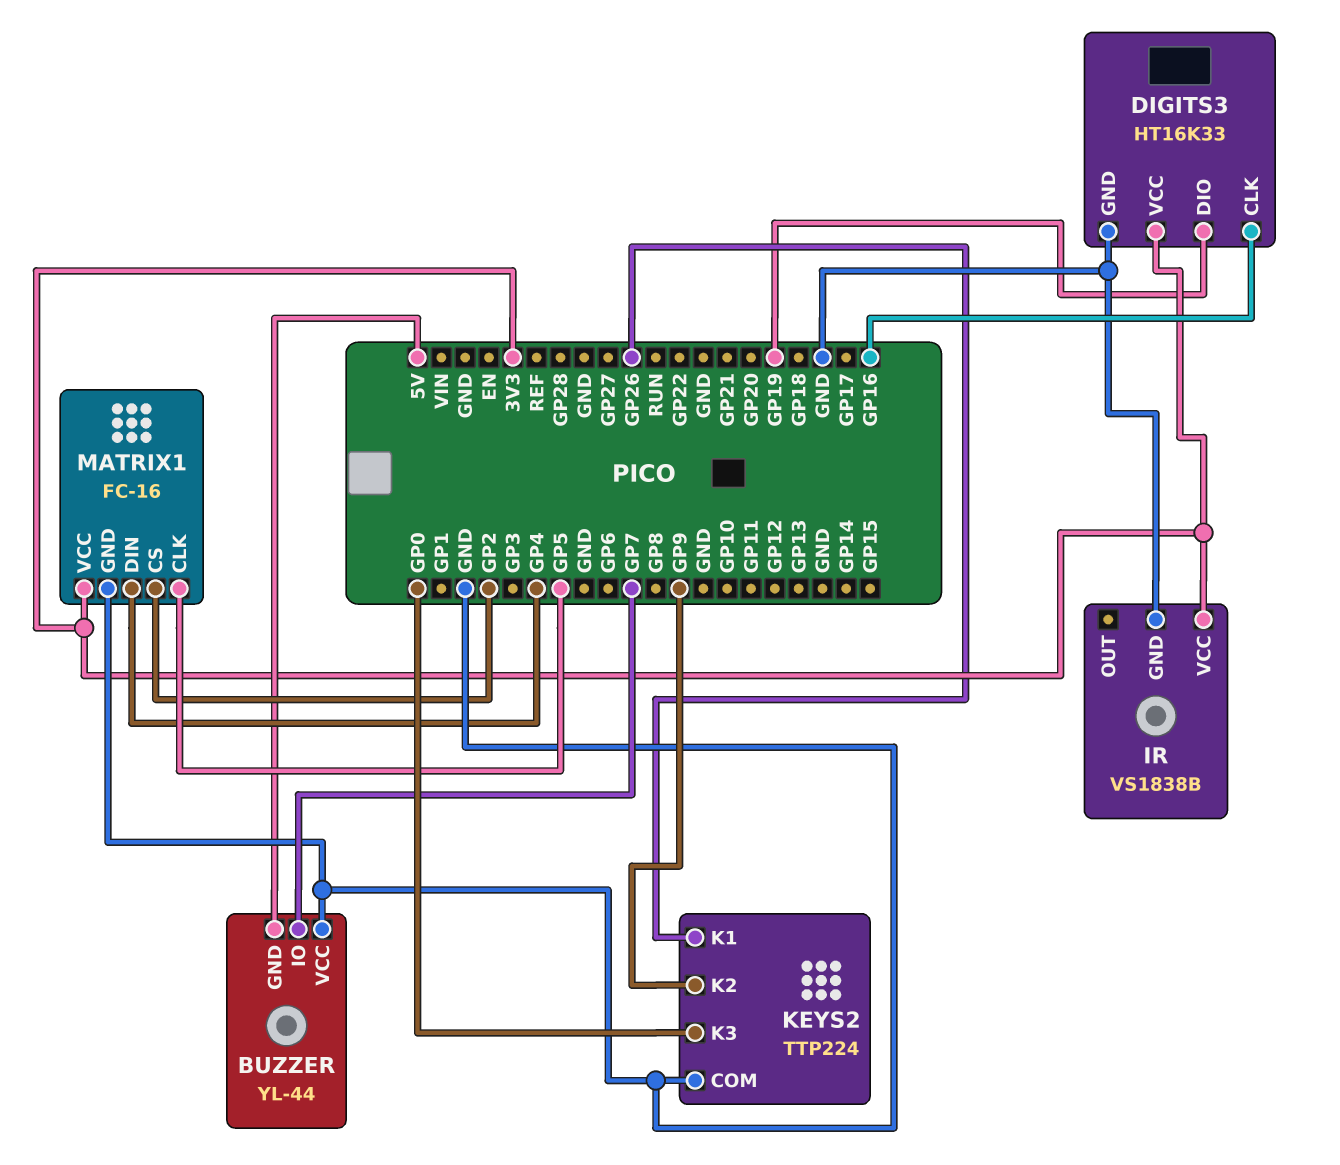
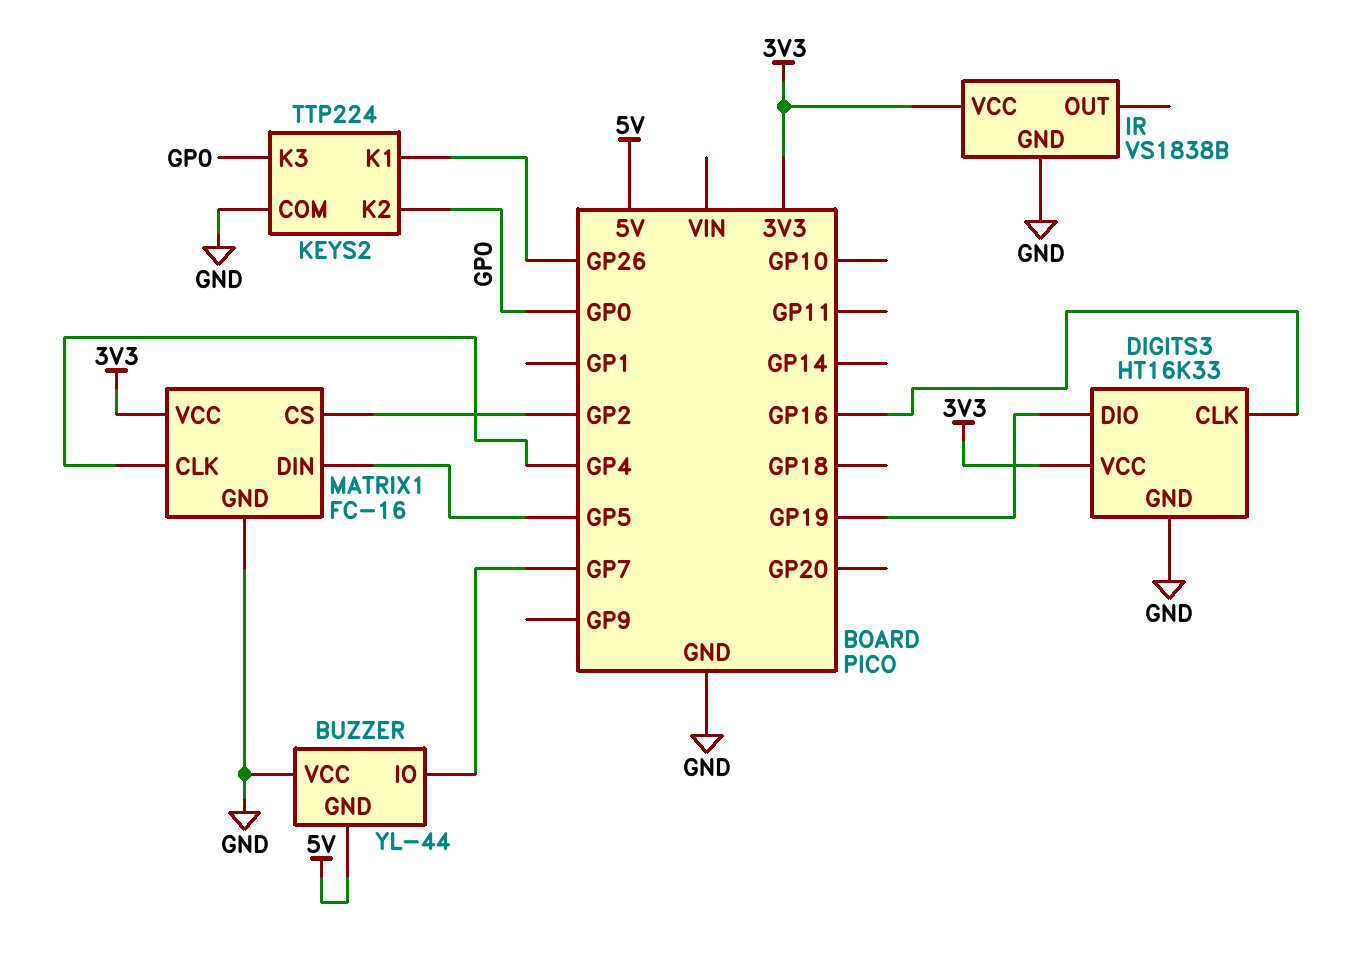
KEYS2 pin K2: GP9 -> GP0
MATRIX1 pin CLK: GP5 -> GP4
MATRIX1 pin DIN: GP4 -> GP5

